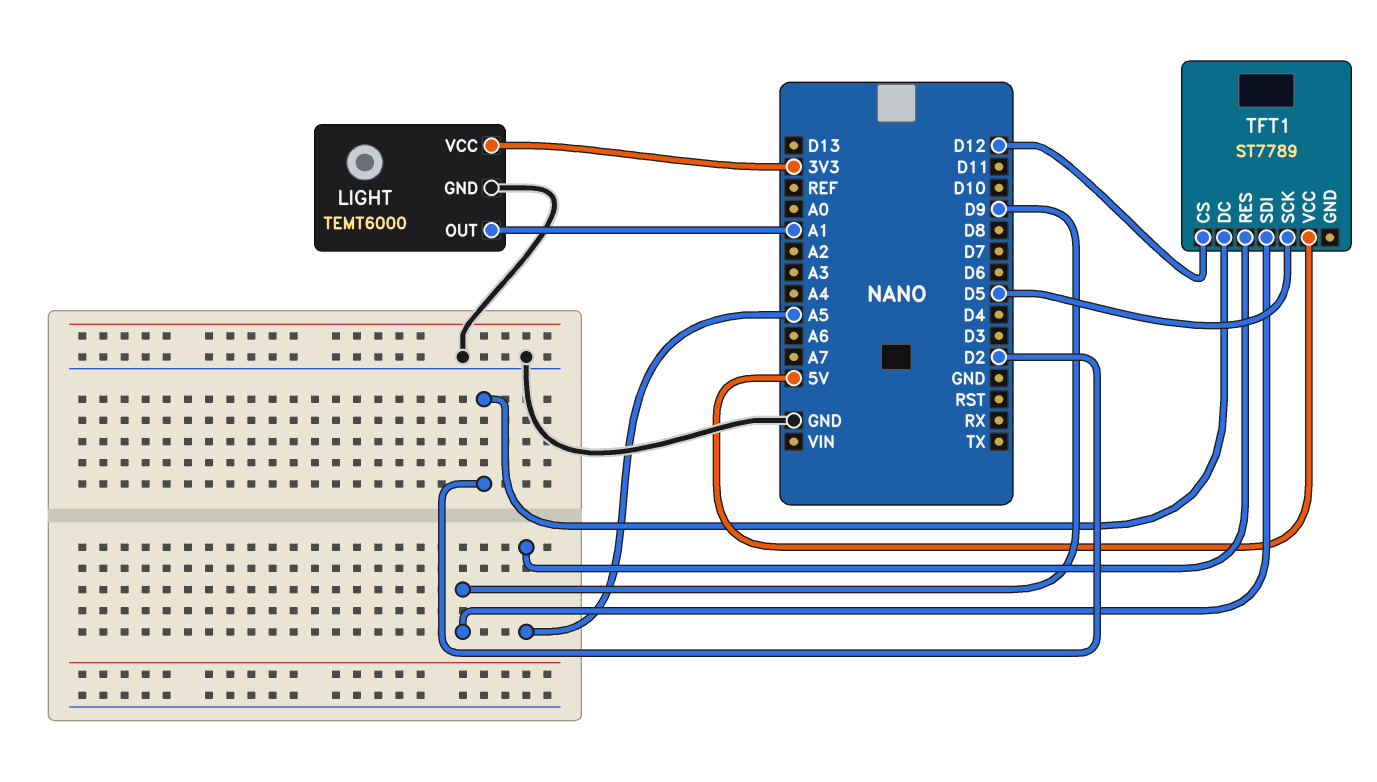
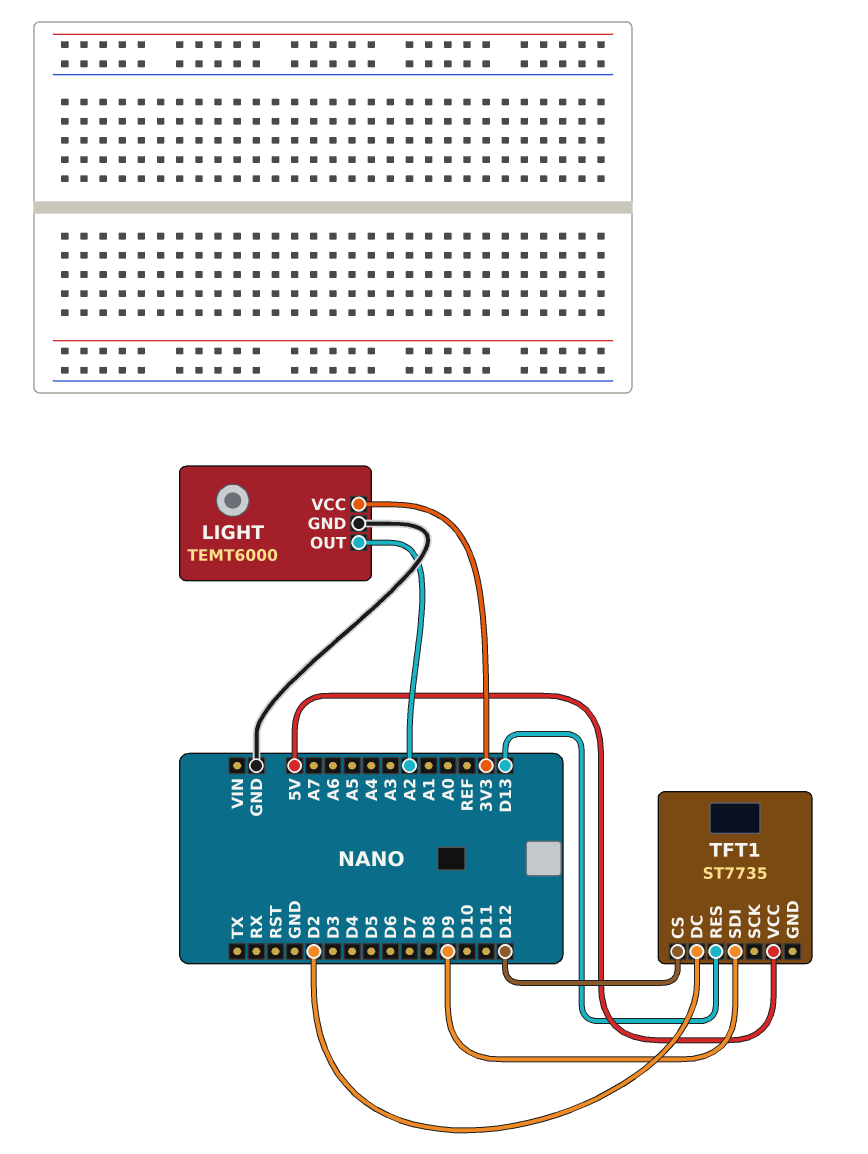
LIGHT pin OUT: A1 -> A2
TFT1: ST7789 -> ST7735
TFT1 pin RES: A5 -> D13
TFT1 pin SCK: D5 -> none

